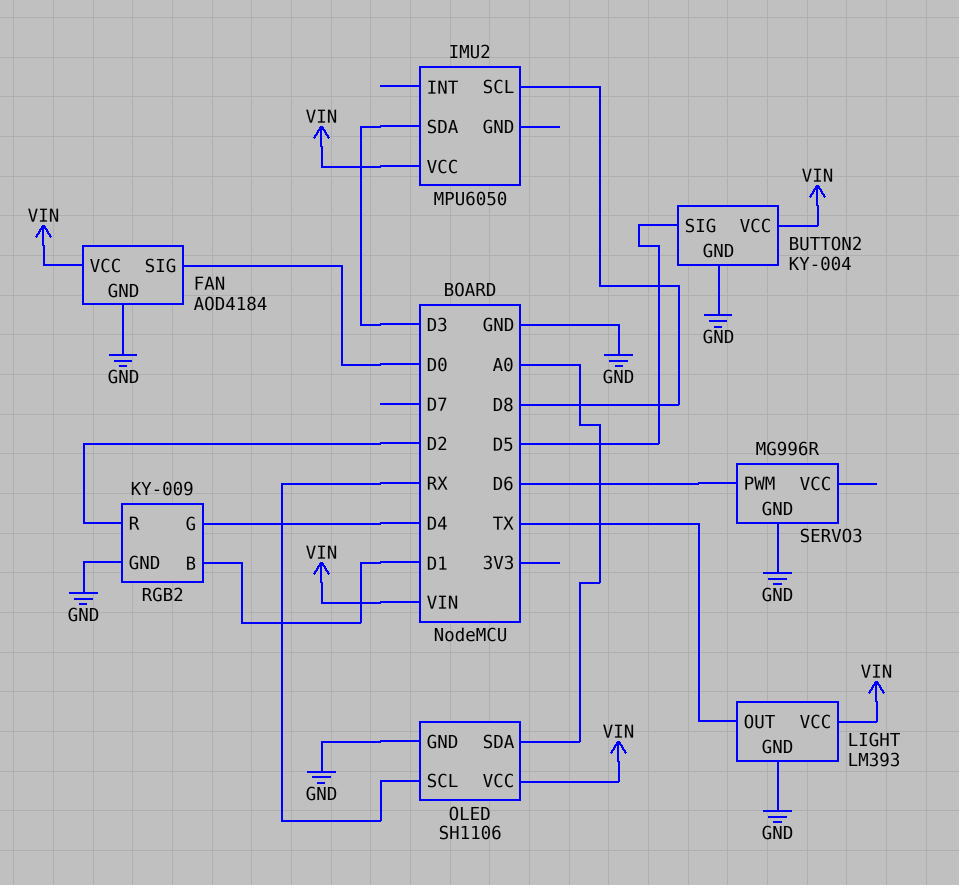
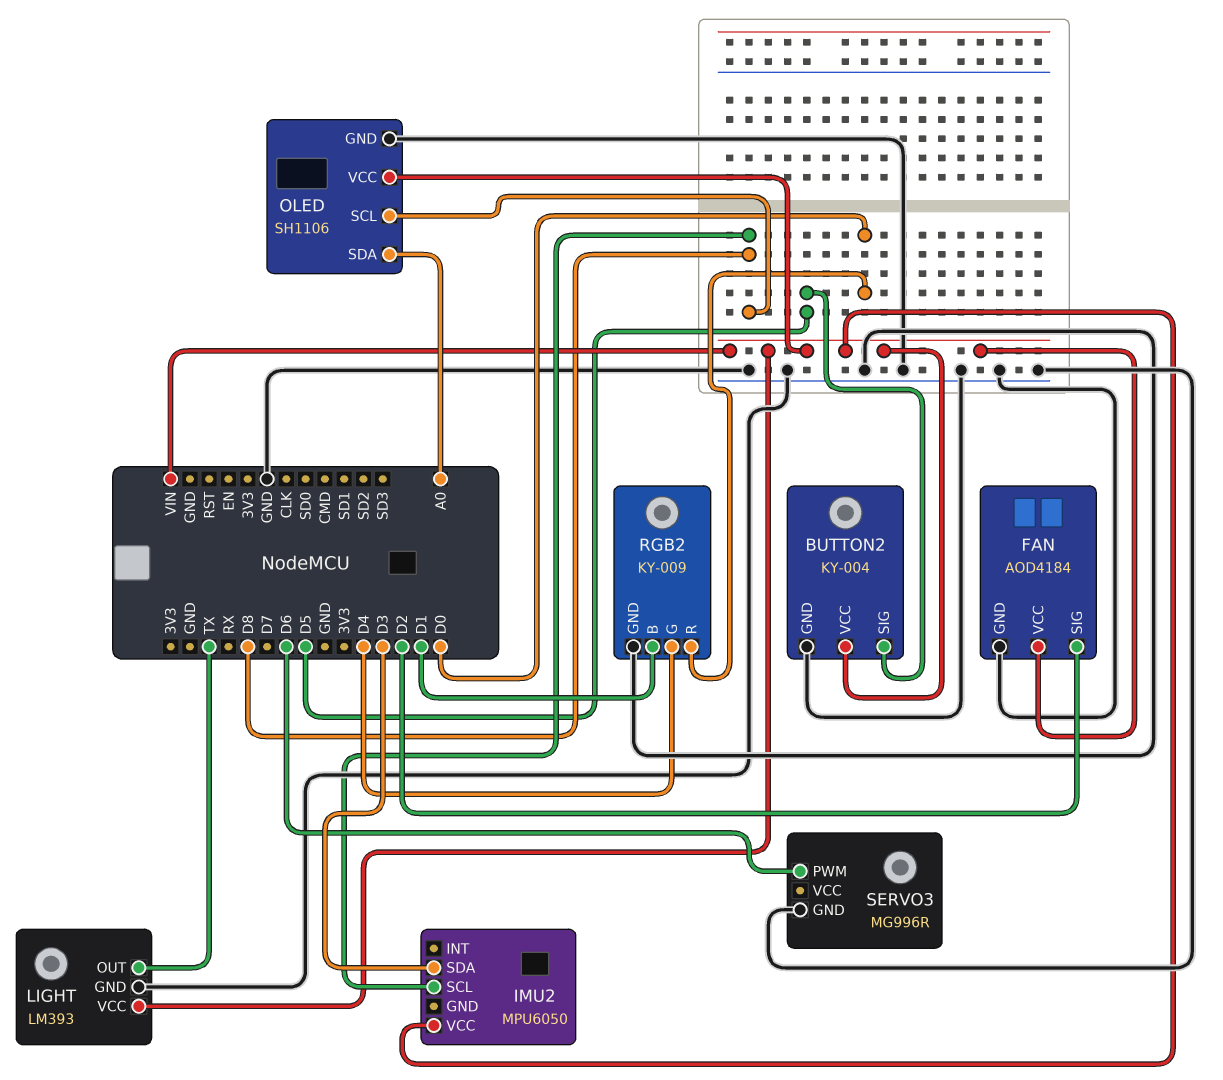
FAN pin SIG: D0 -> D2
OLED pin SCL: RX -> D8
RGB2 pin R: D2 -> D0

